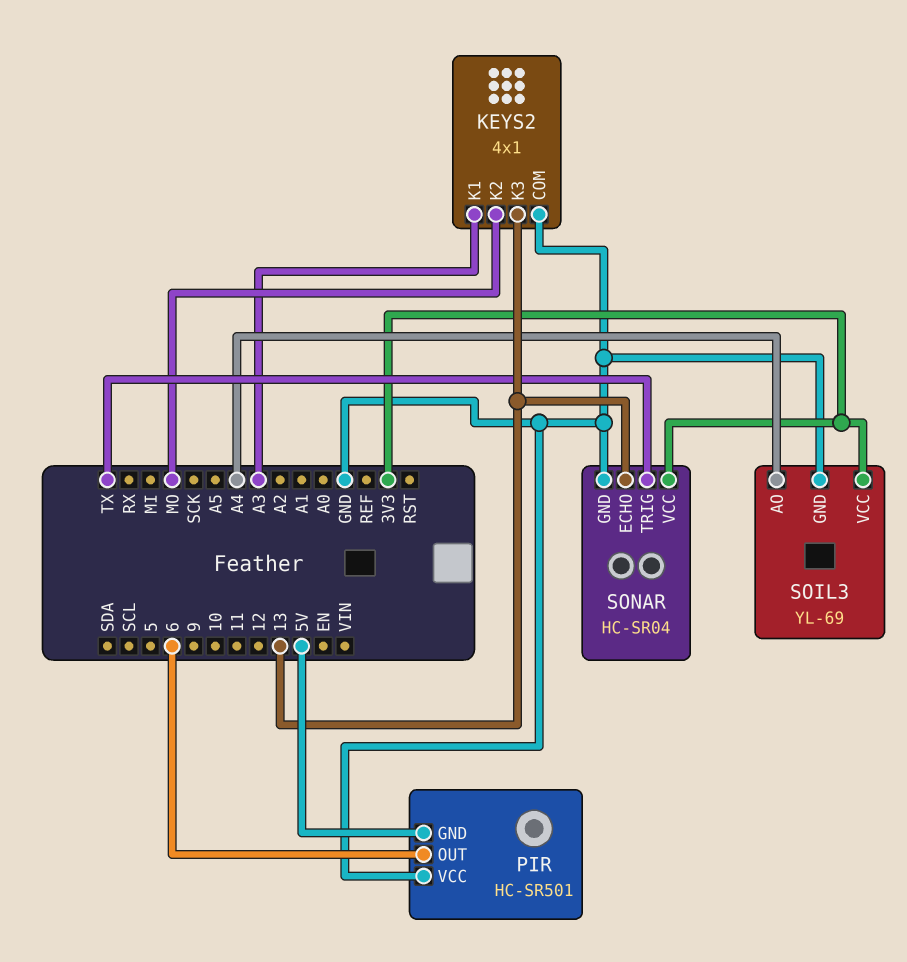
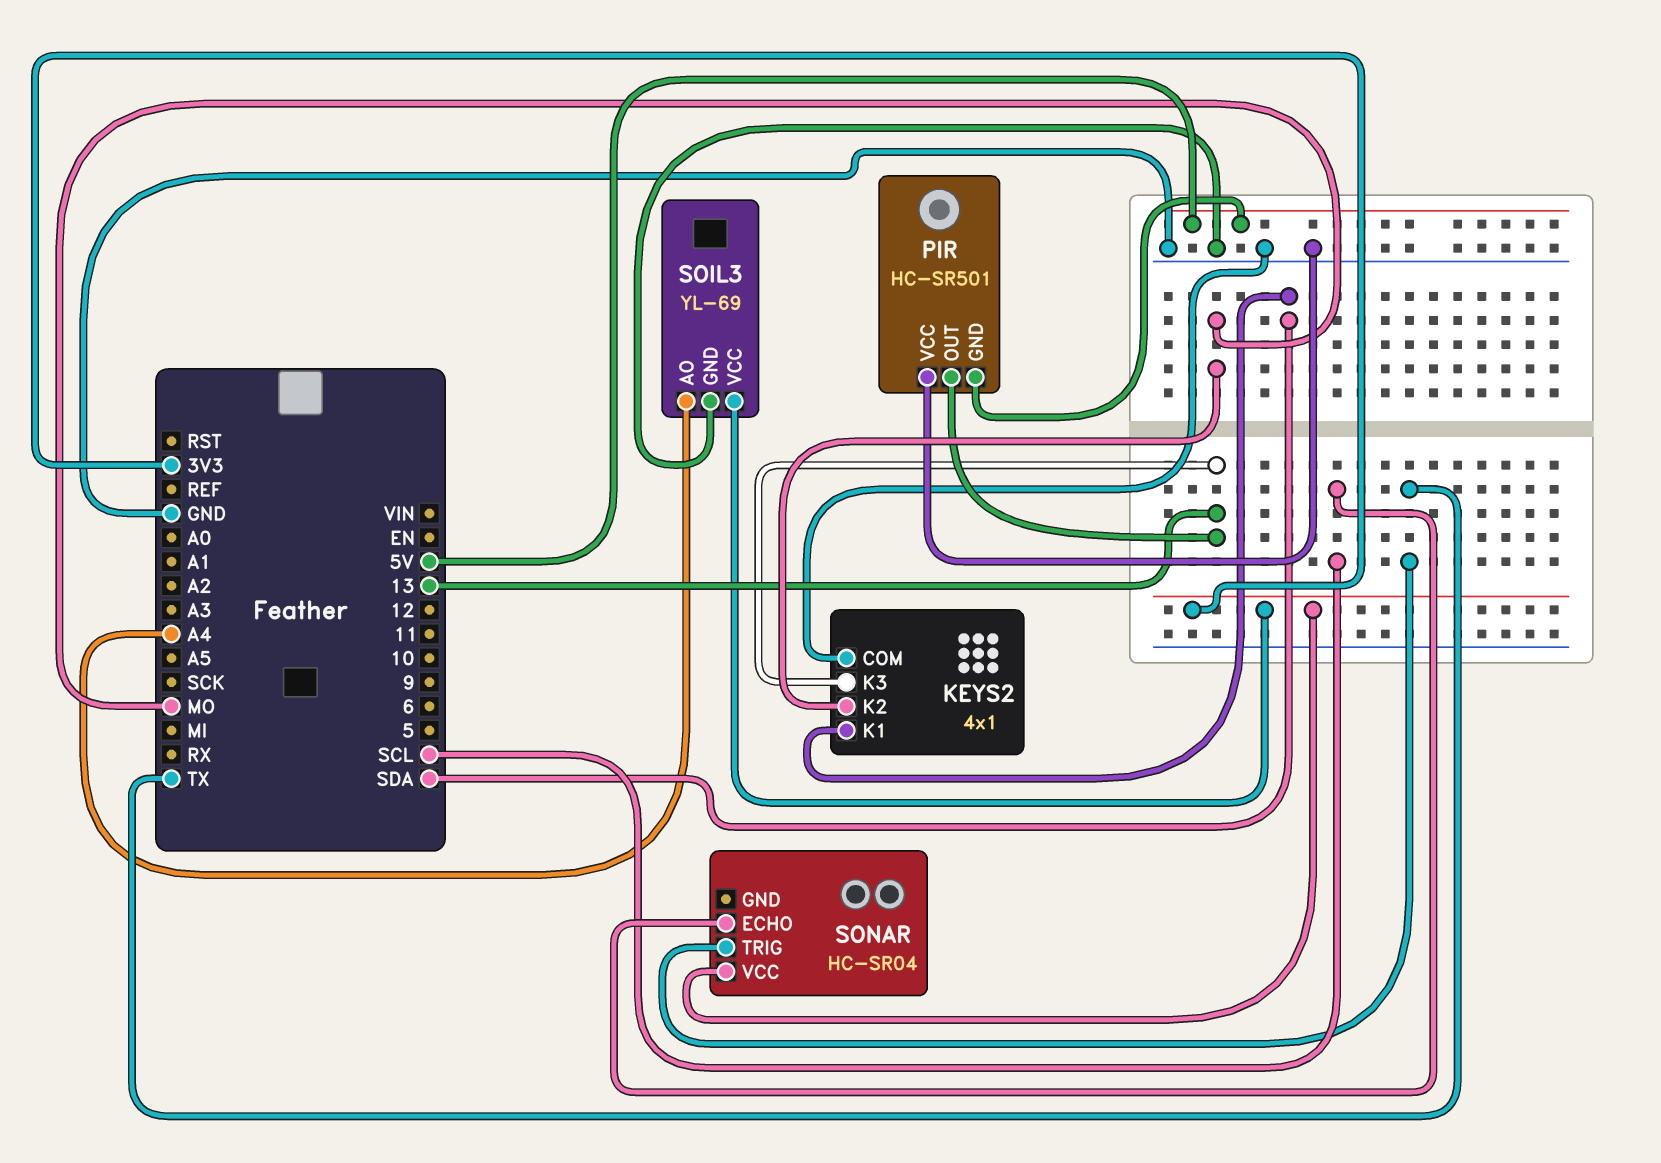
KEYS2 pin K1: A3 -> SDA
PIR pin OUT: 6 -> 13
SONAR pin ECHO: 13 -> SCL
SONAR pin GND: GND -> none

